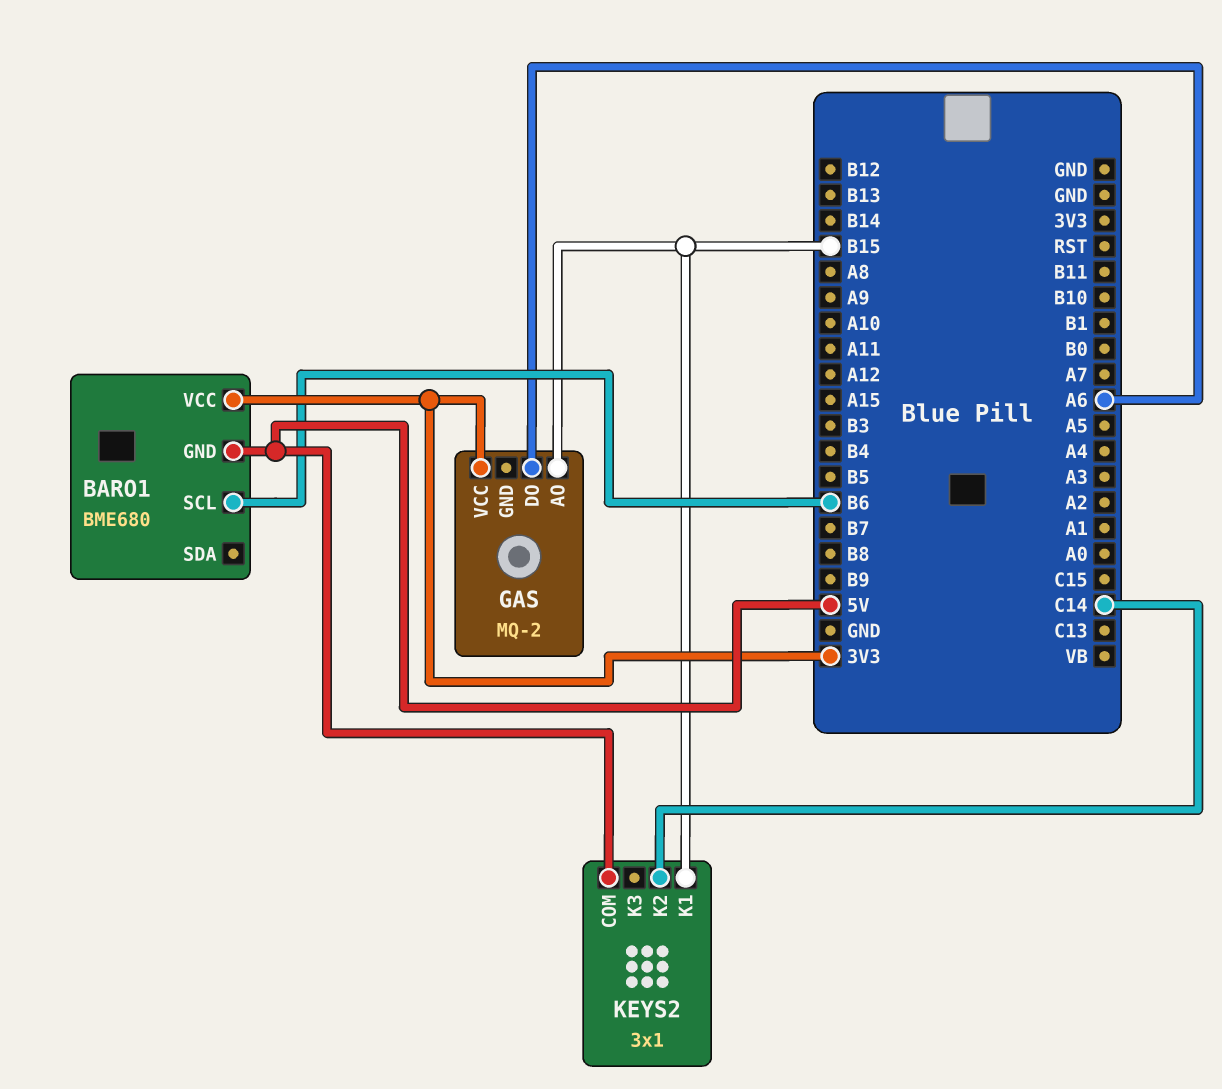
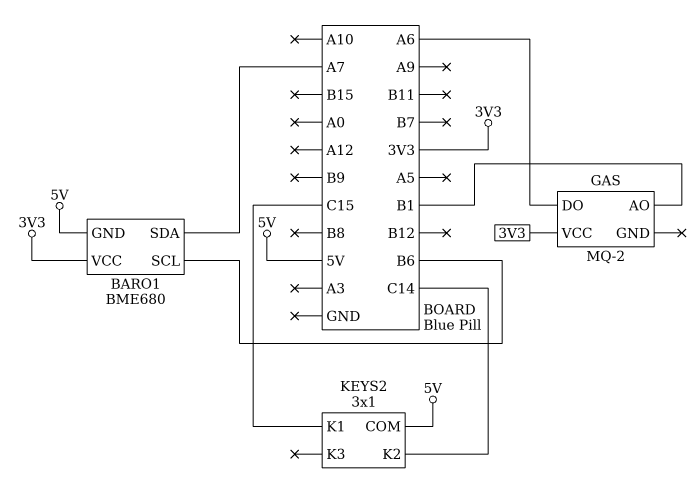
BARO1 pin SDA: none -> A7
GAS pin AO: B15 -> B1
KEYS2 pin K1: B15 -> C15

